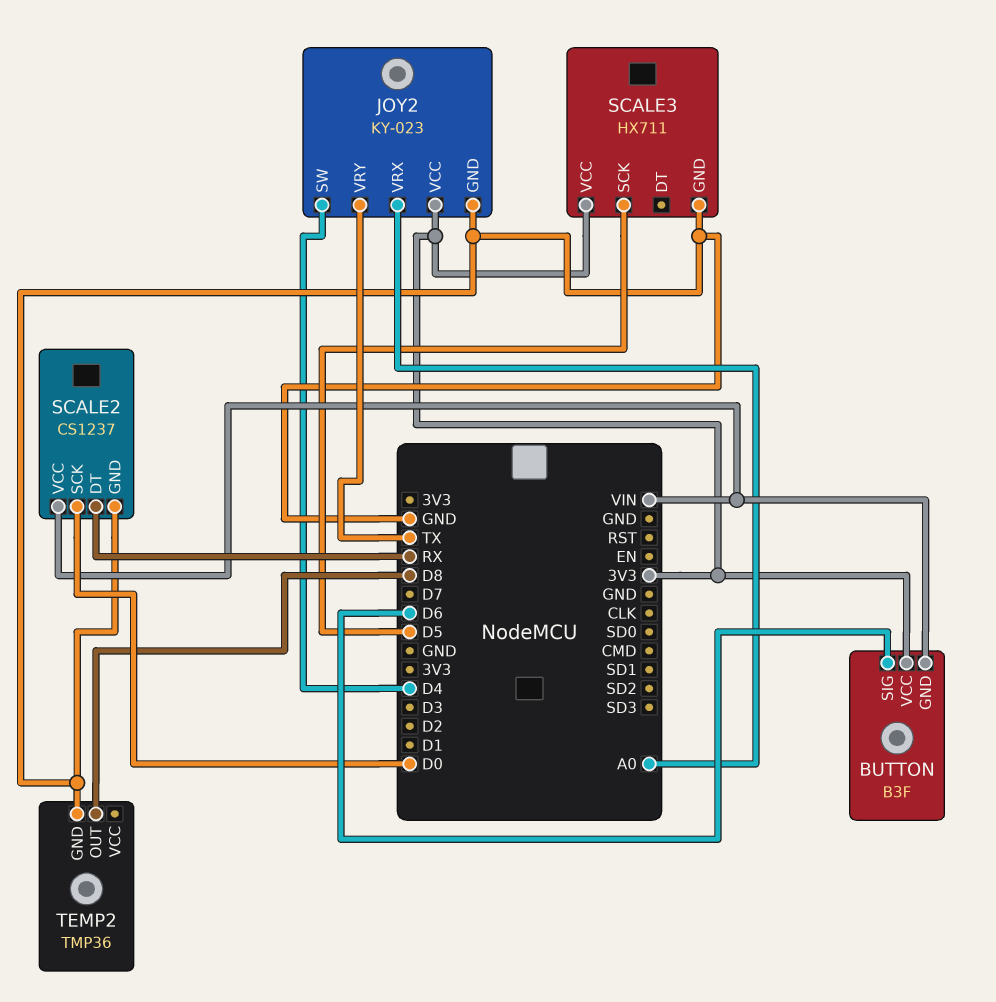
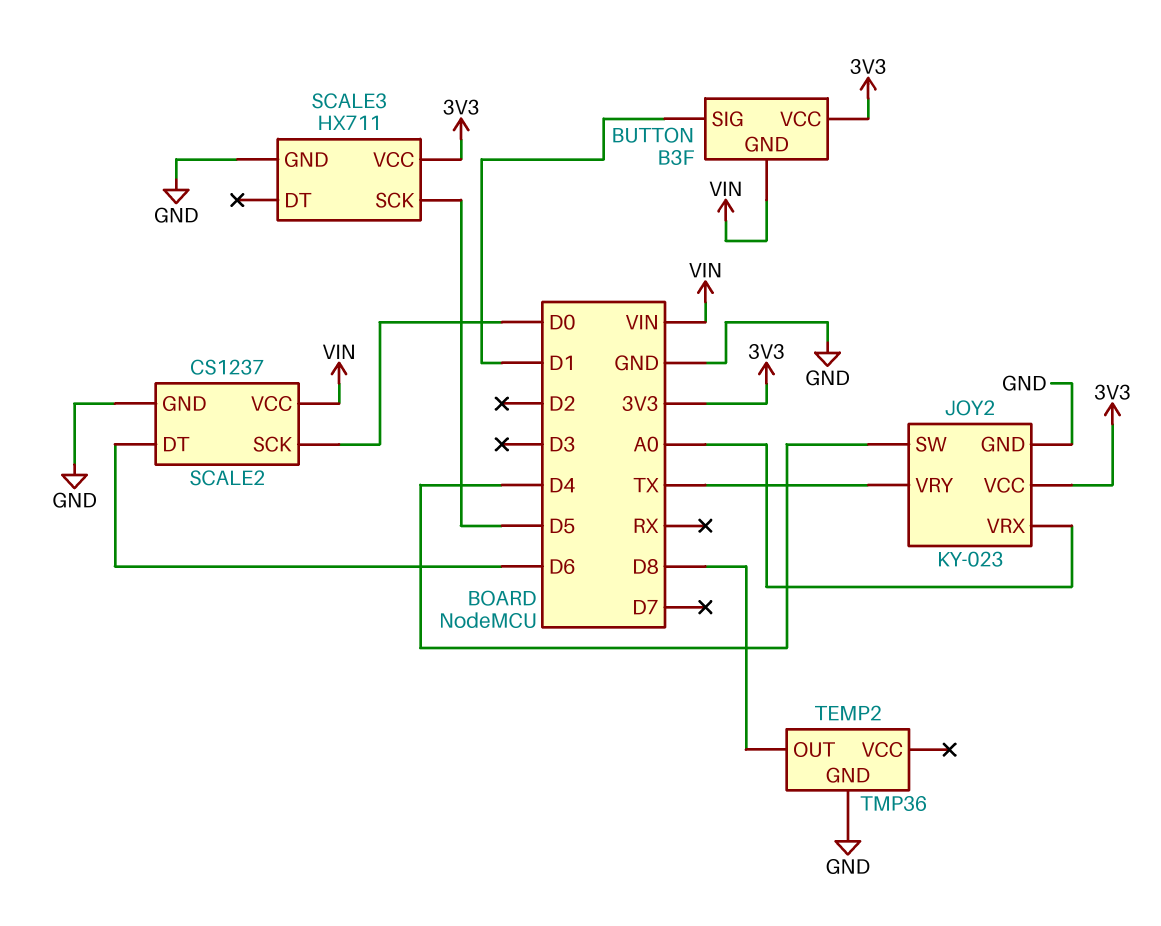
BUTTON pin SIG: D6 -> D1
SCALE2 pin DT: RX -> D6

